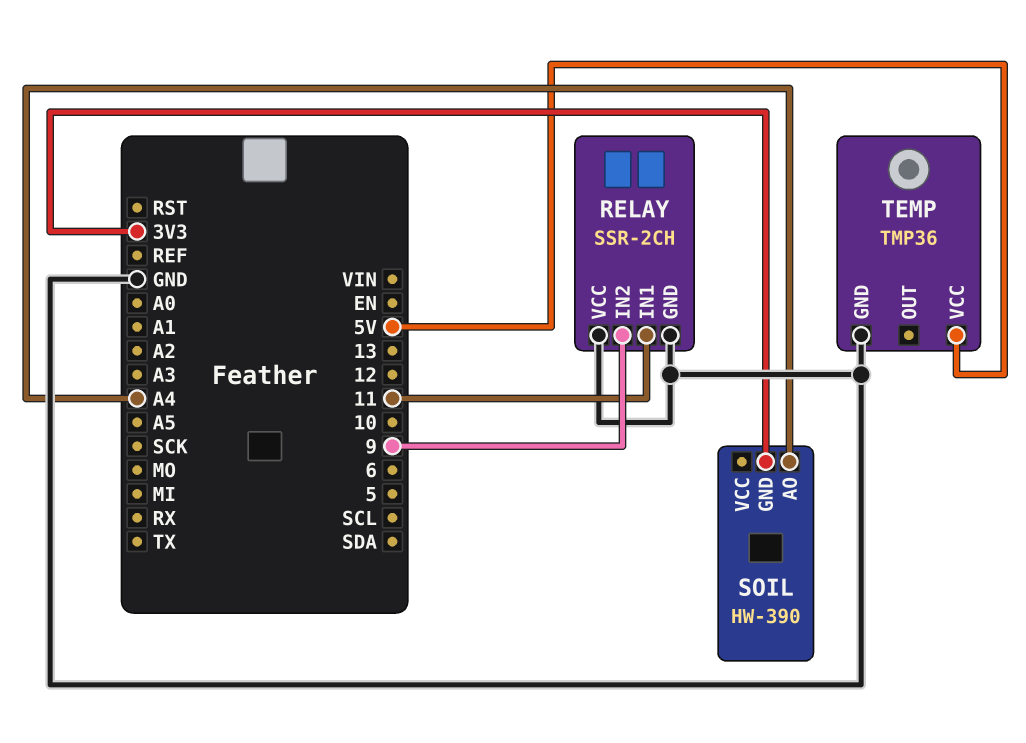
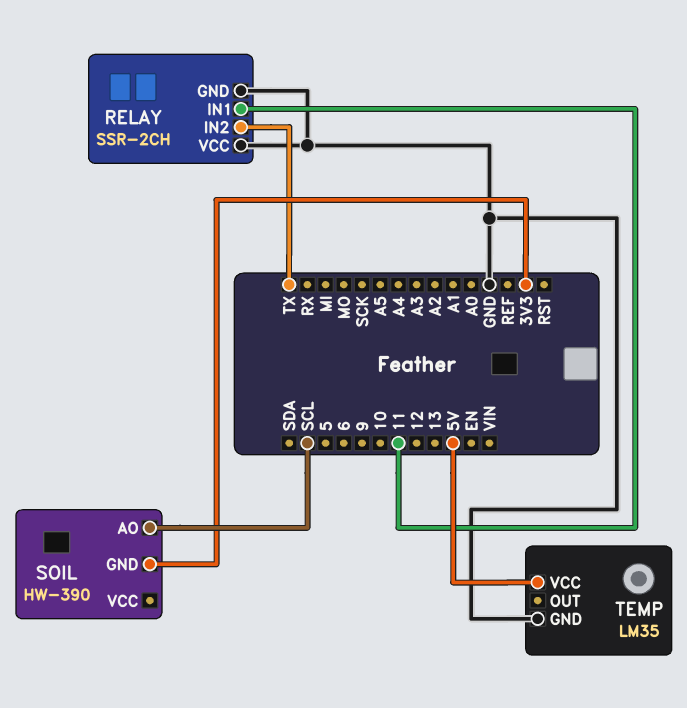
RELAY pin IN2: 9 -> TX
SOIL pin AO: A4 -> SCL
TEMP: TMP36 -> LM35

